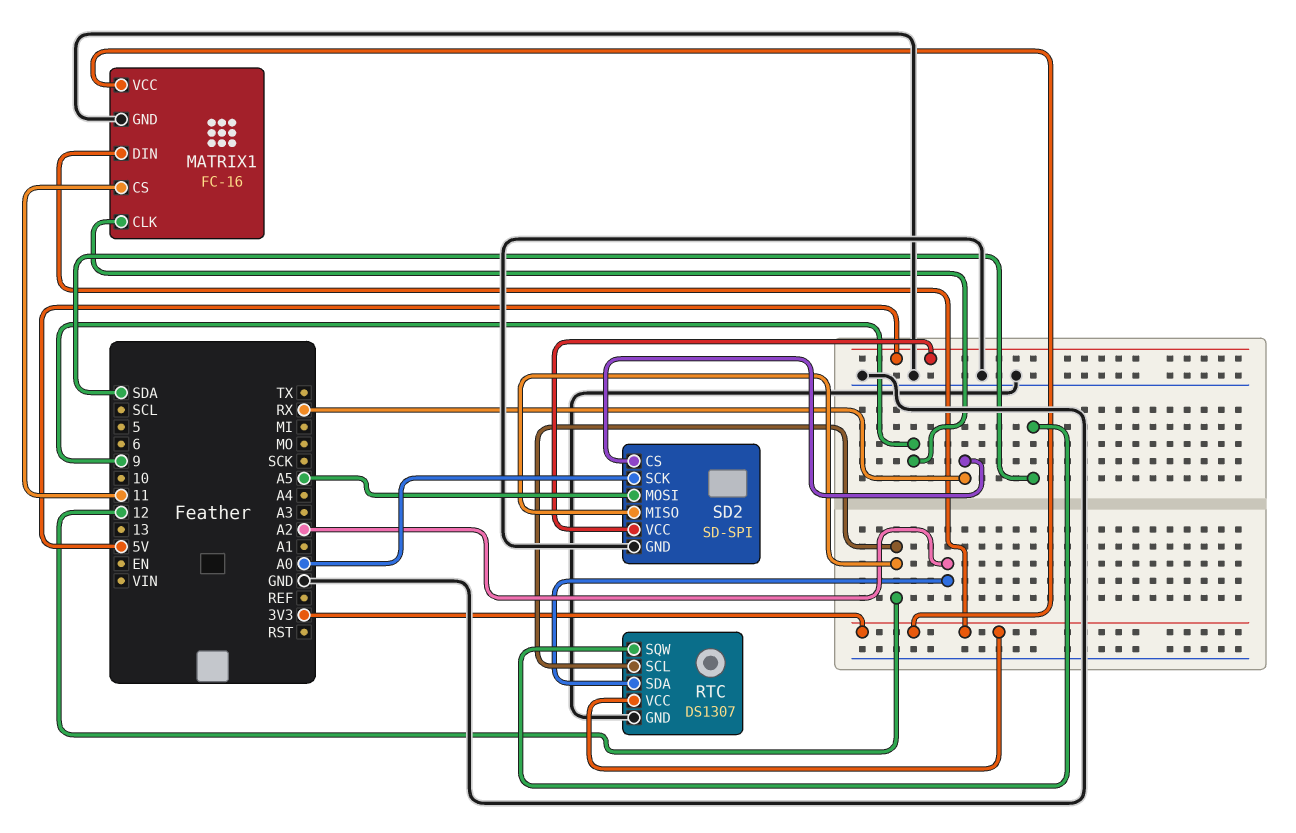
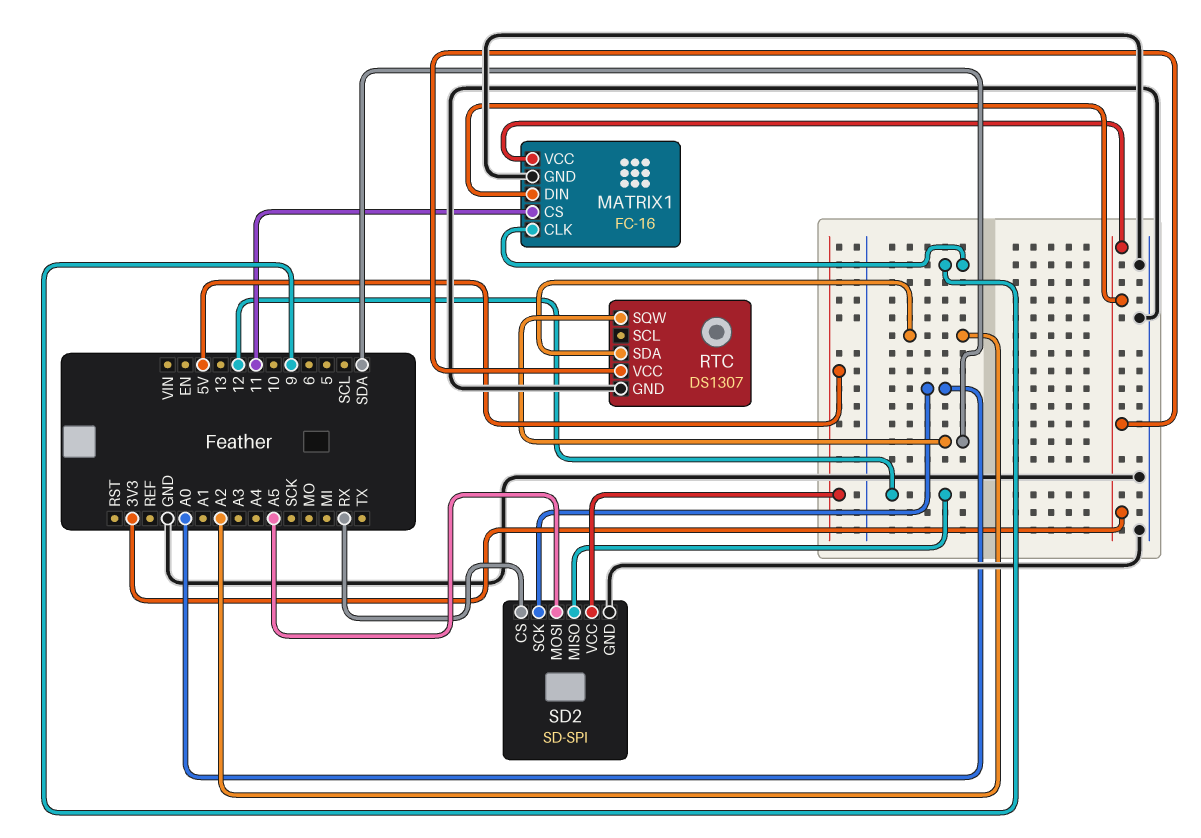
RTC pin SCL: 12 -> none

